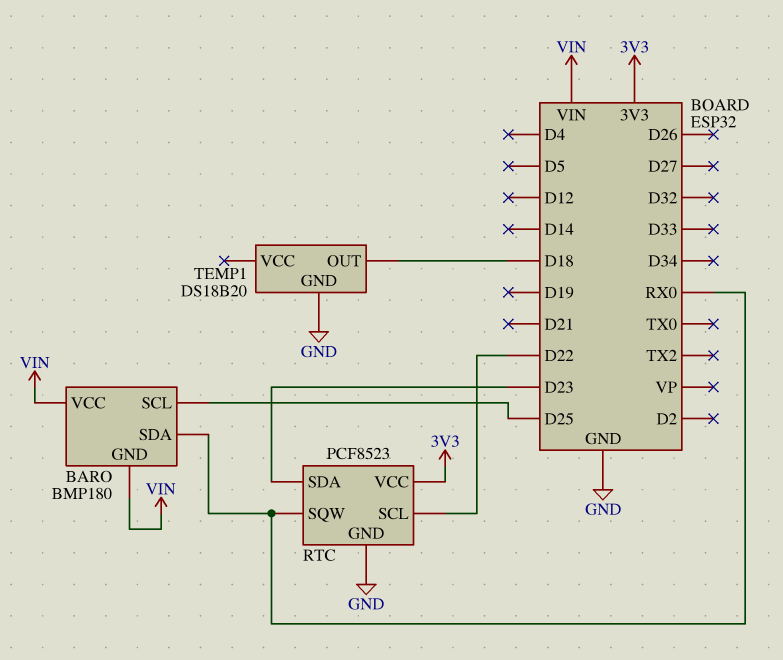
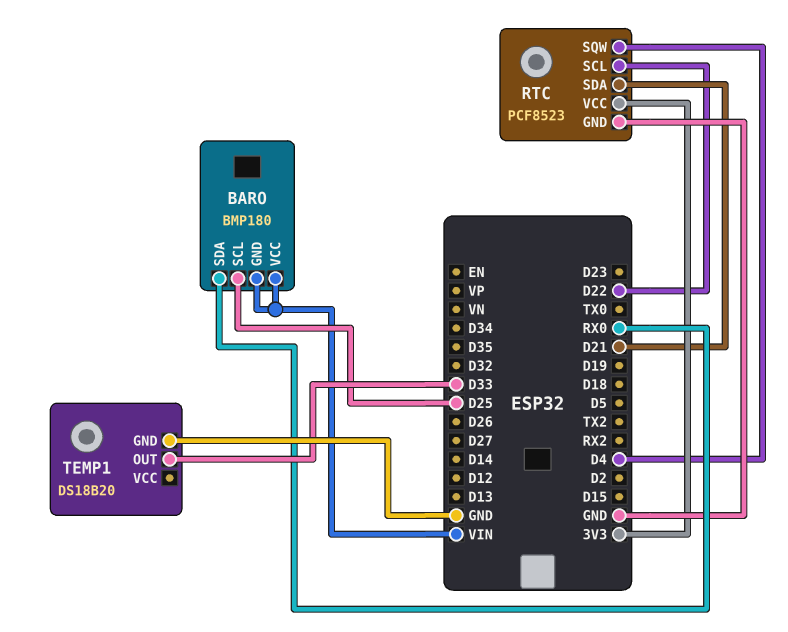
RTC pin SDA: D23 -> D21
RTC pin SQW: RX0 -> D4
TEMP1 pin OUT: D18 -> D33

